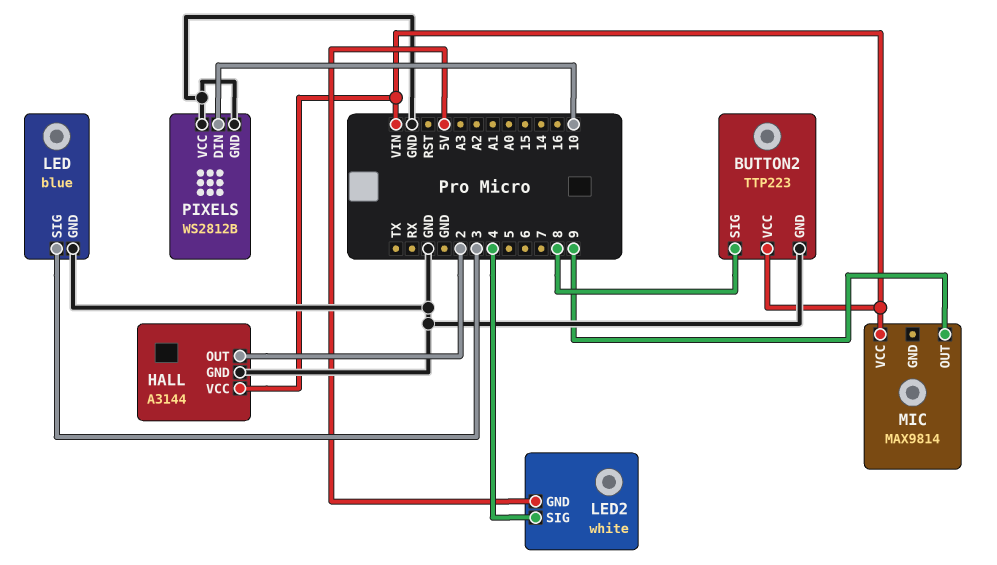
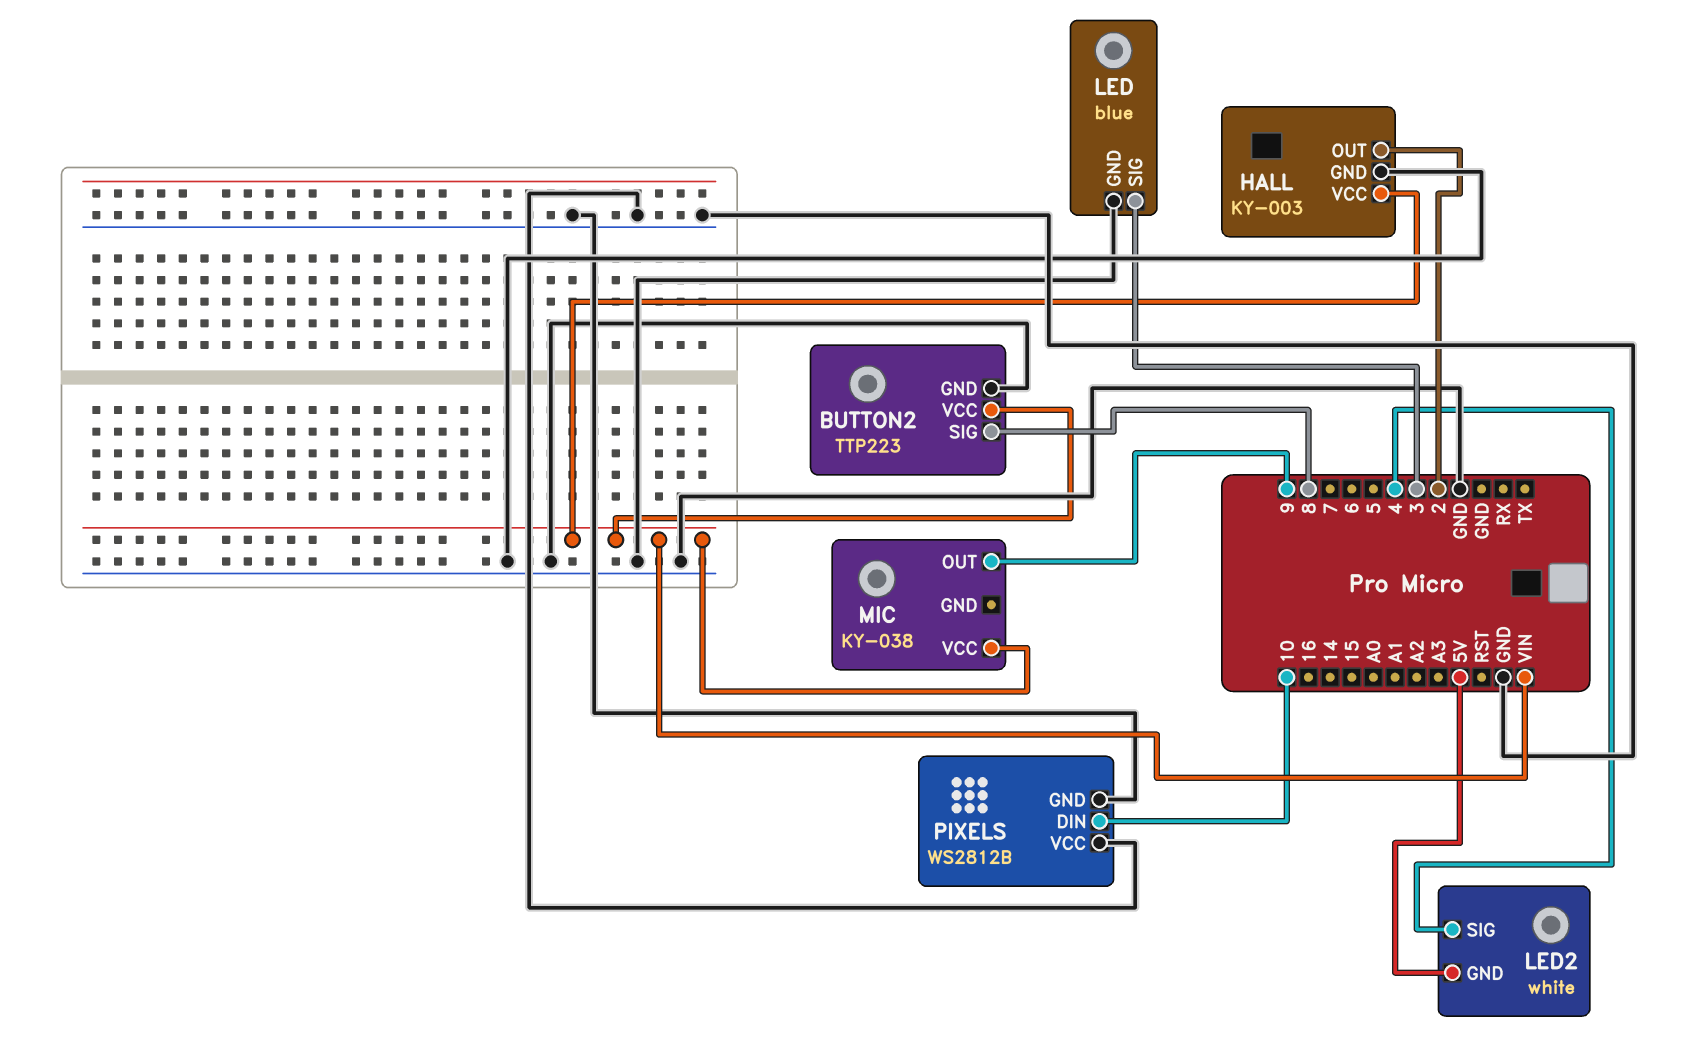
HALL: A3144 -> KY-003
MIC: MAX9814 -> KY-038

